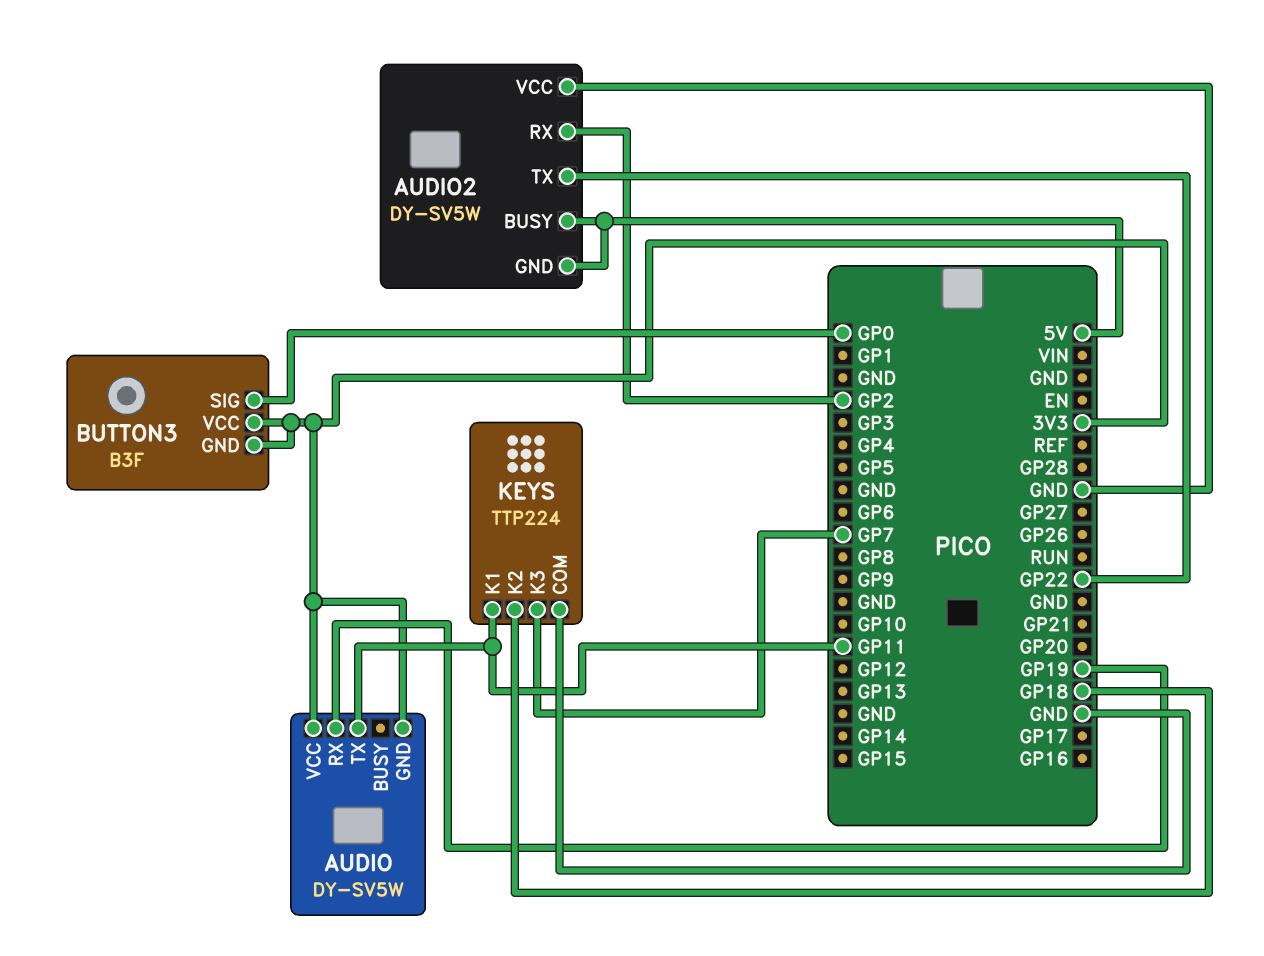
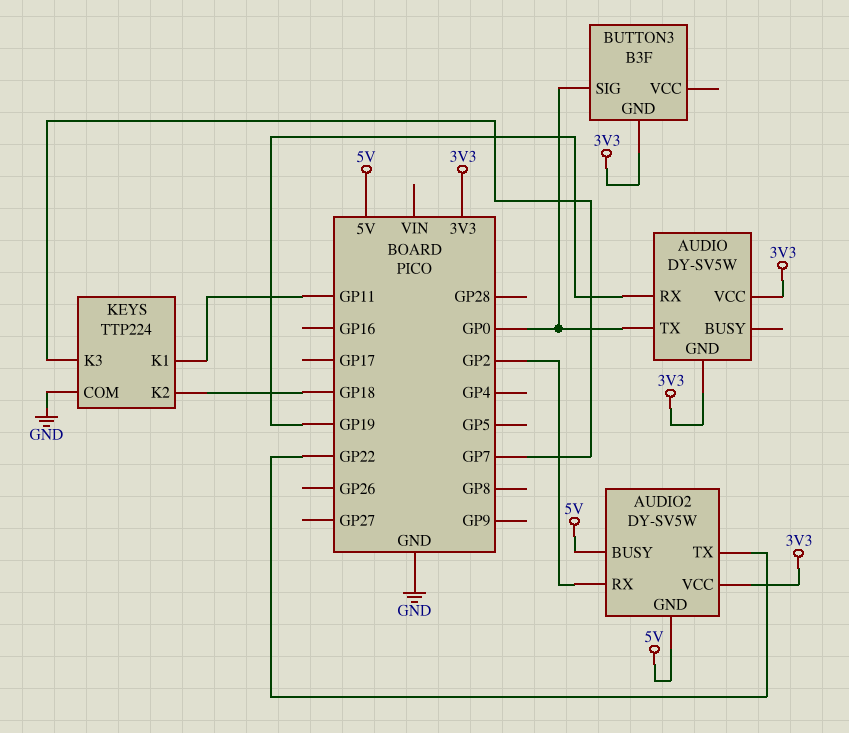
AUDIO pin TX: GP11 -> GP0
AUDIO2 pin VCC: GND -> 3V3
BUTTON3 pin VCC: 3V3 -> none

